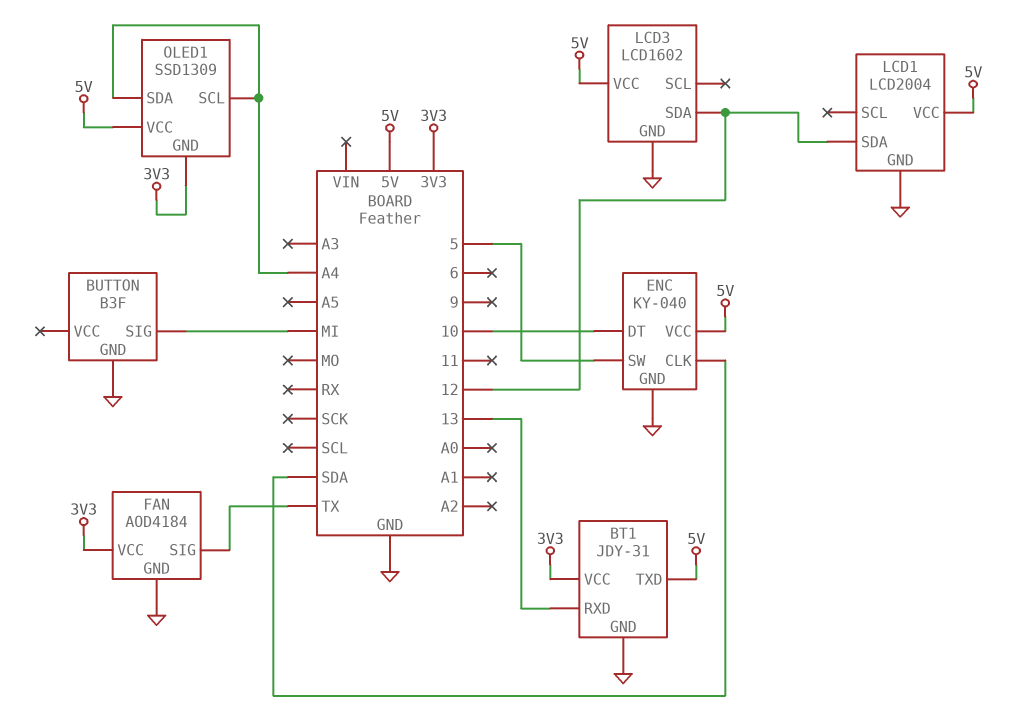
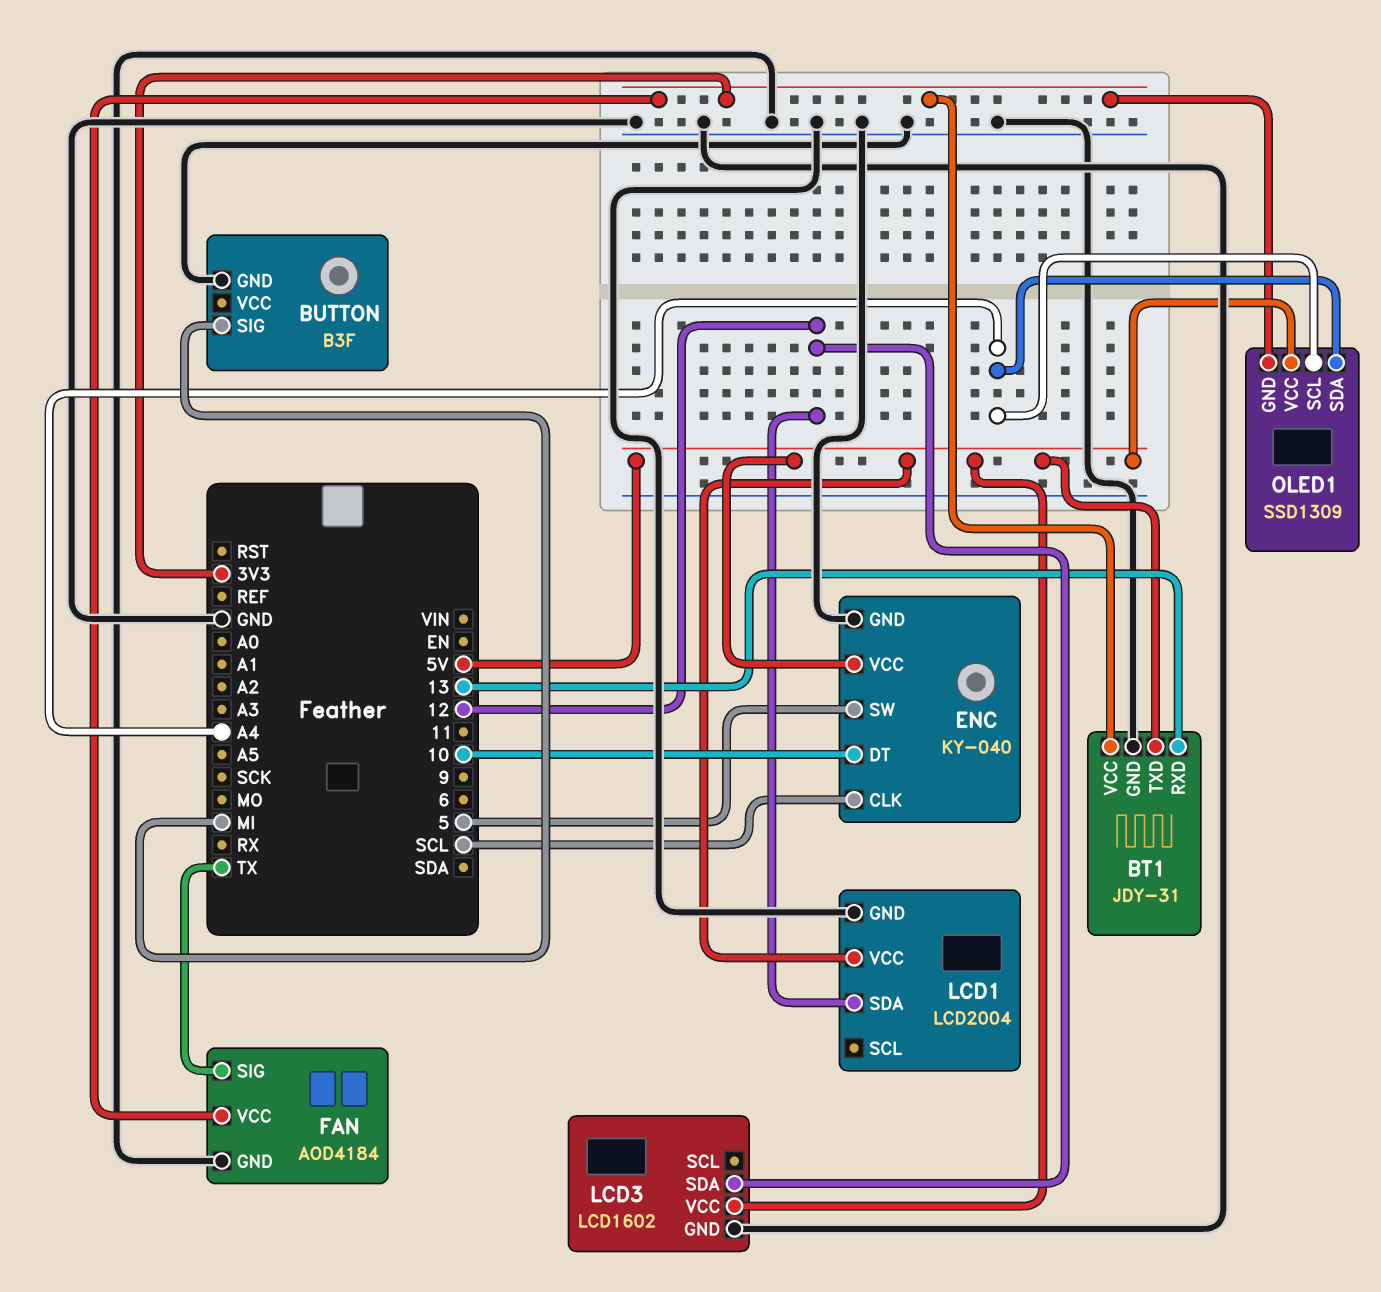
ENC pin CLK: SDA -> SCL

